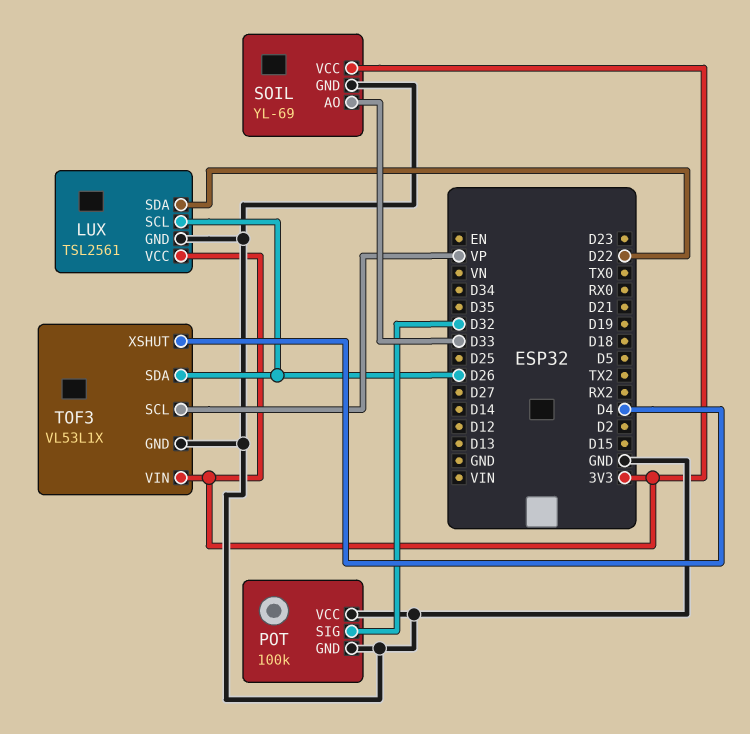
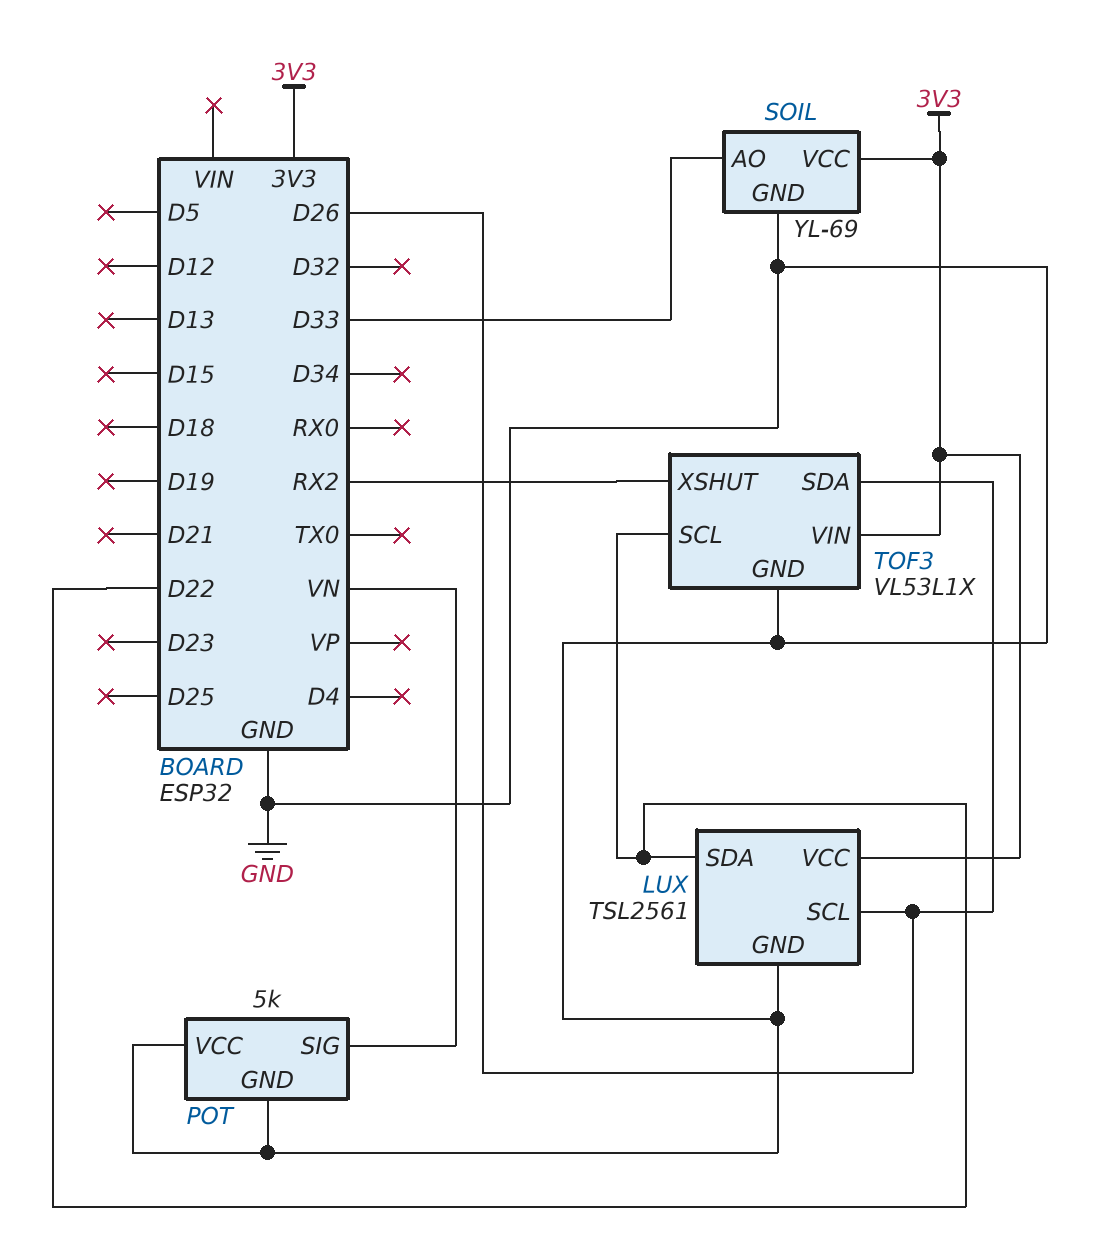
POT: 100k -> 5k
POT pin SIG: D32 -> VN
TOF3 pin SCL: VP -> D22
TOF3 pin XSHUT: D4 -> RX2

